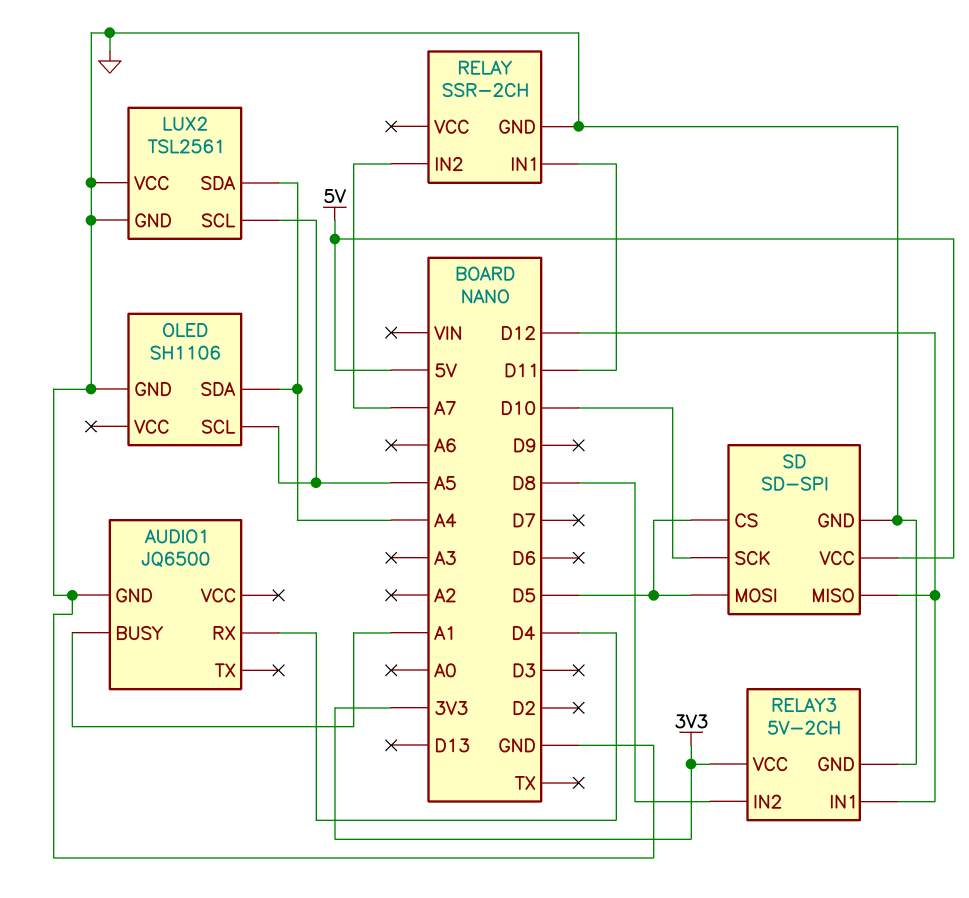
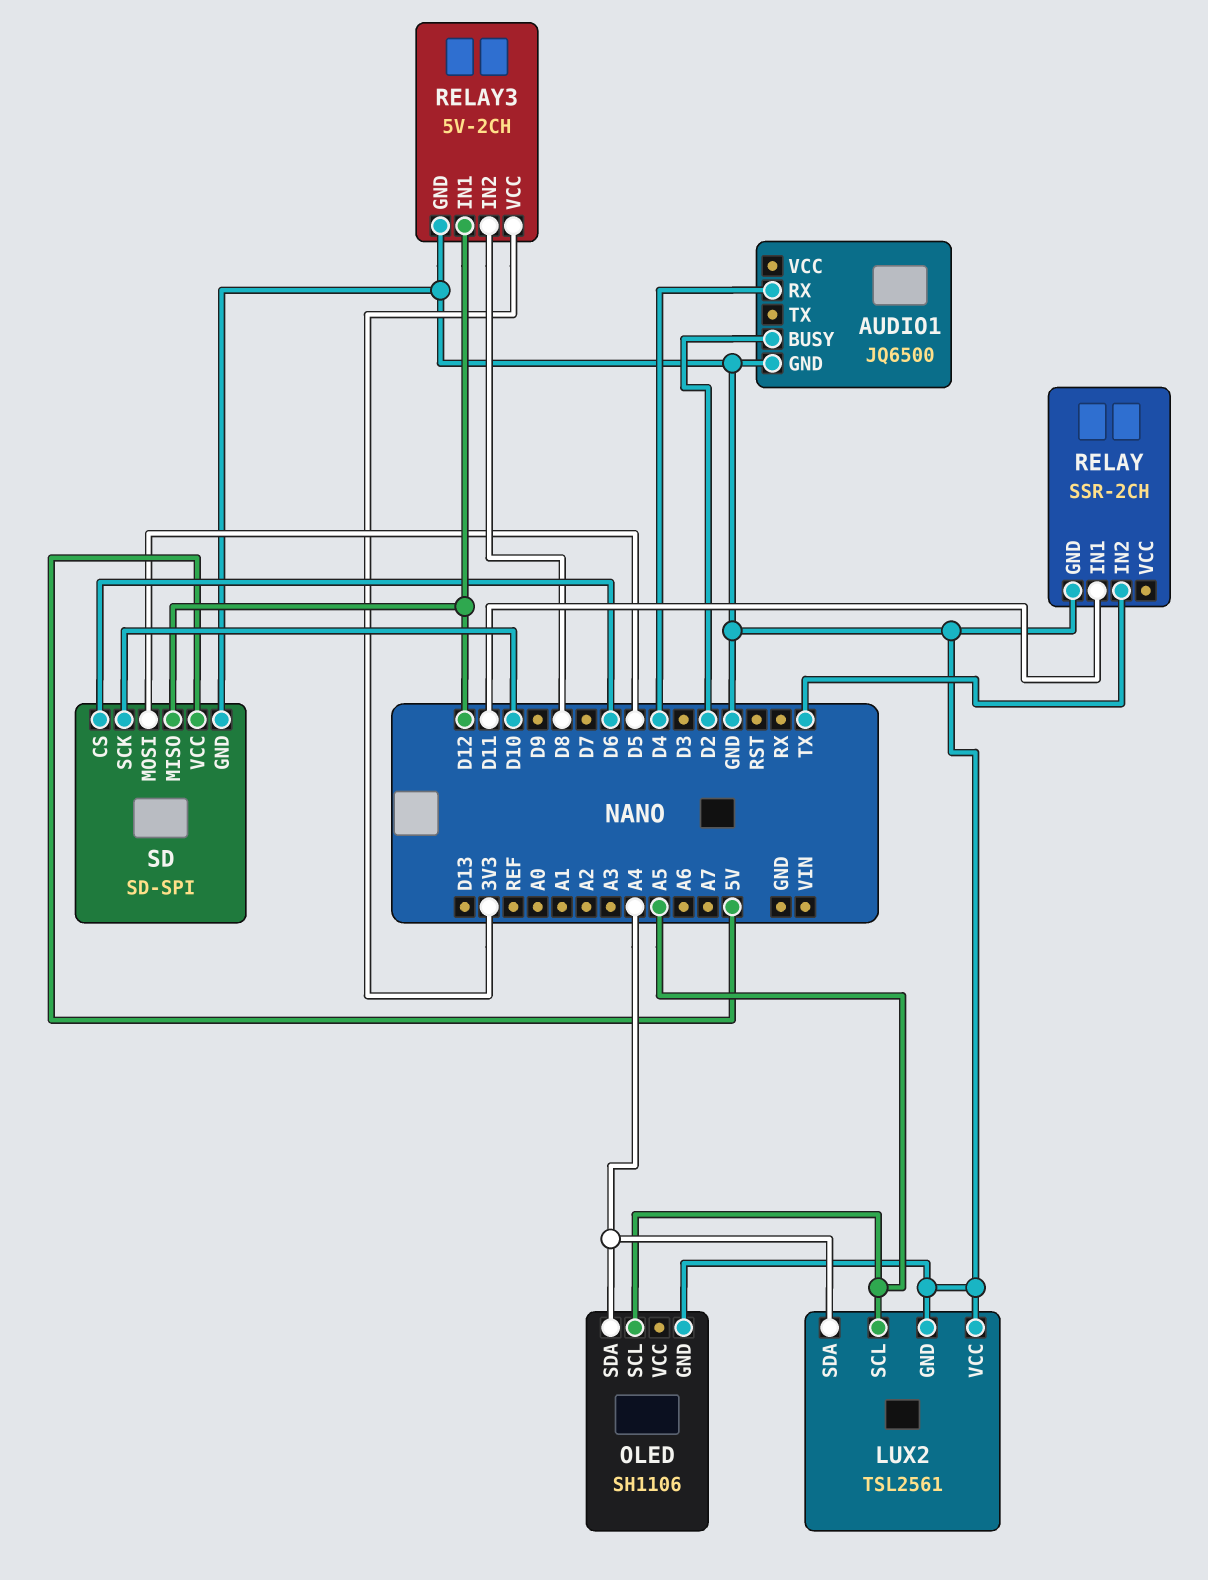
AUDIO1 pin BUSY: A1 -> D2
RELAY pin IN2: A7 -> TX
SD pin CS: D5 -> D6

